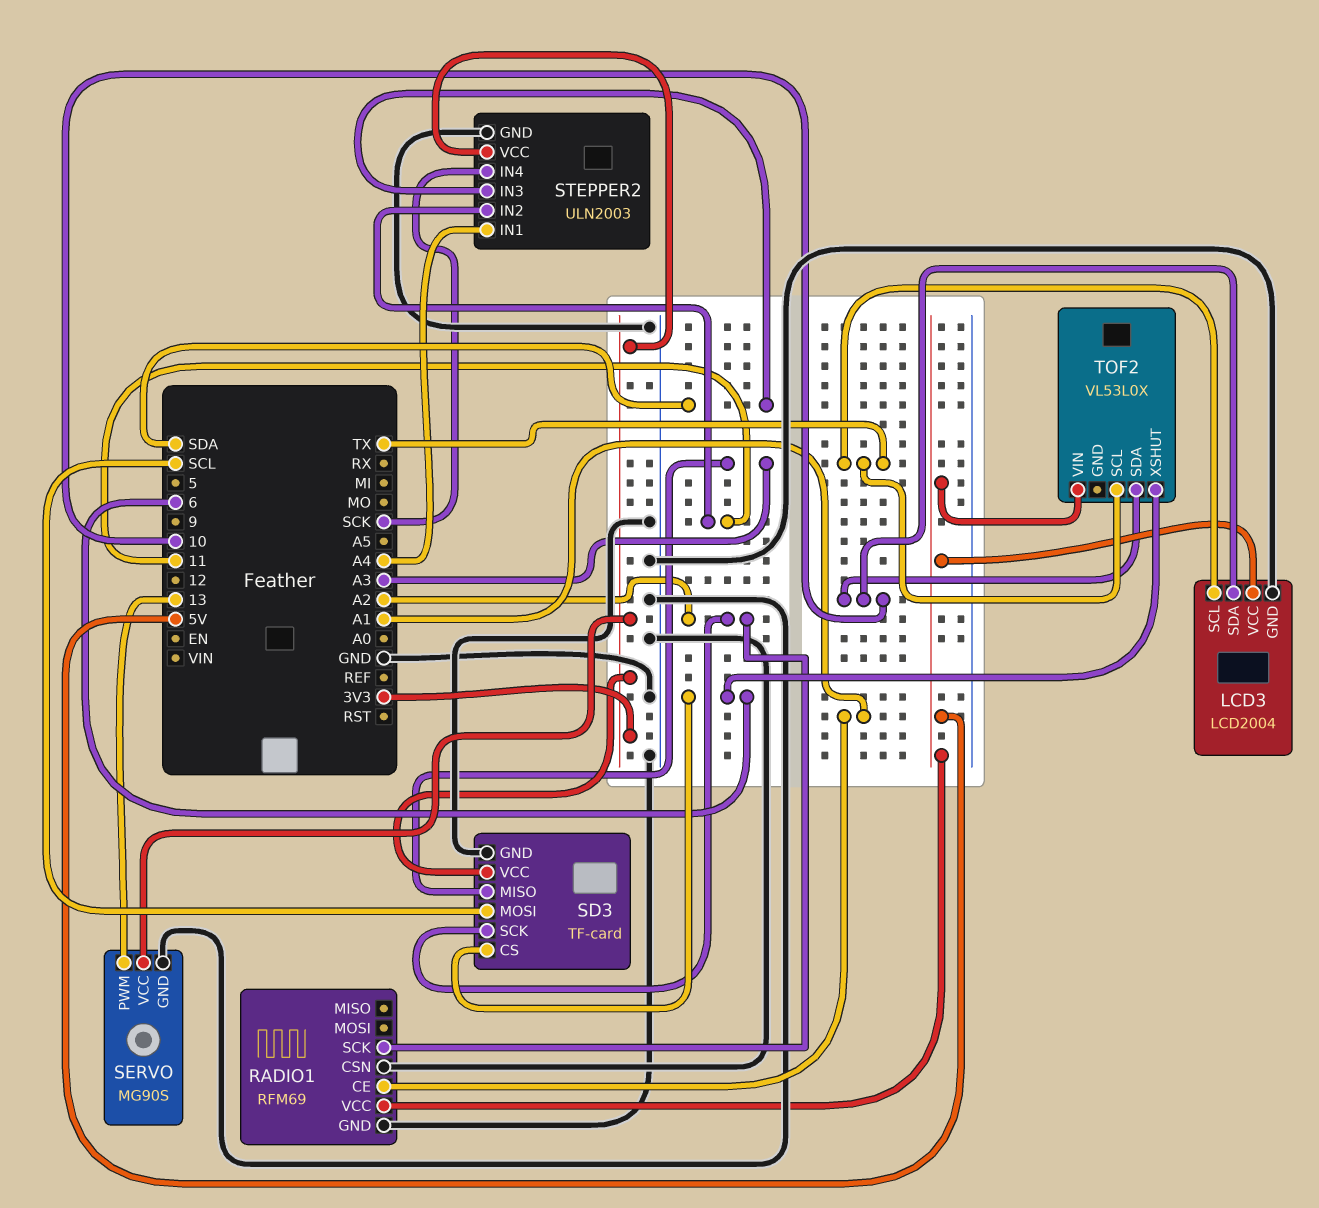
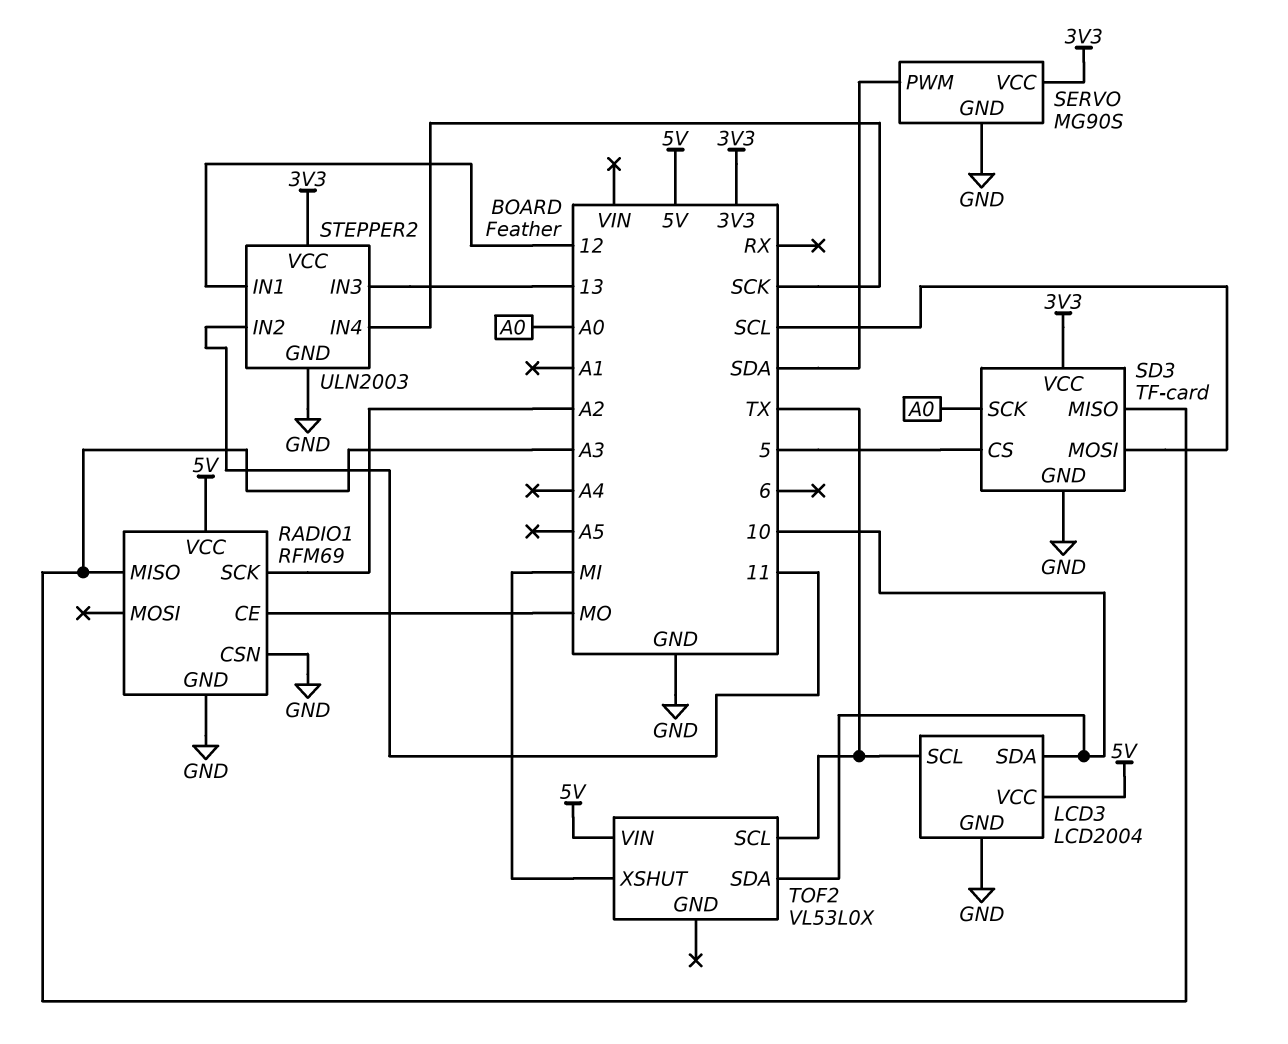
RADIO1 pin CE: A1 -> MO
RADIO1 pin MISO: none -> A3
SD3 pin CS: 6 -> 5
SD3 pin SCK: A2 -> A0
SERVO pin PWM: 13 -> SDA
STEPPER2 pin IN1: A4 -> 12
STEPPER2 pin IN3: SDA -> 13
TOF2 pin XSHUT: 6 -> MI

